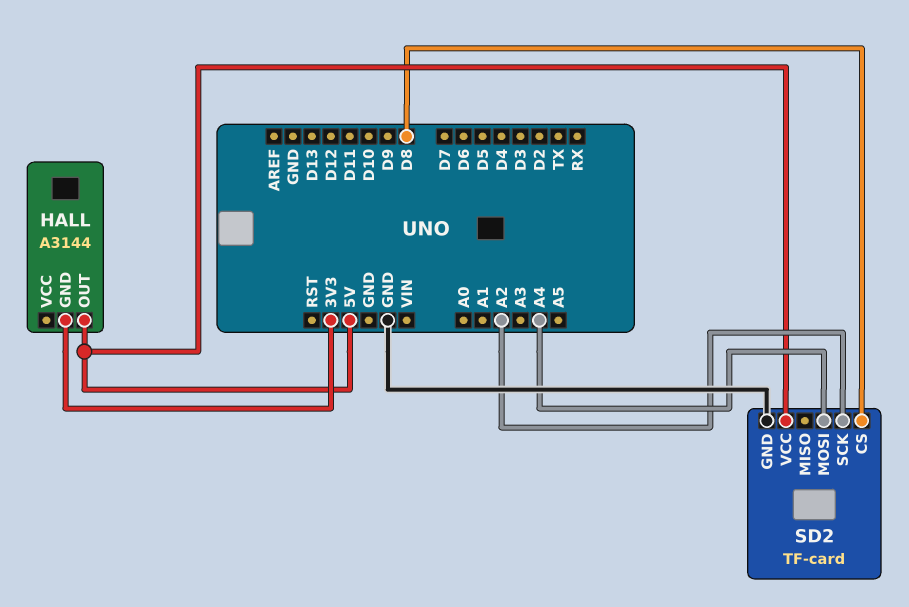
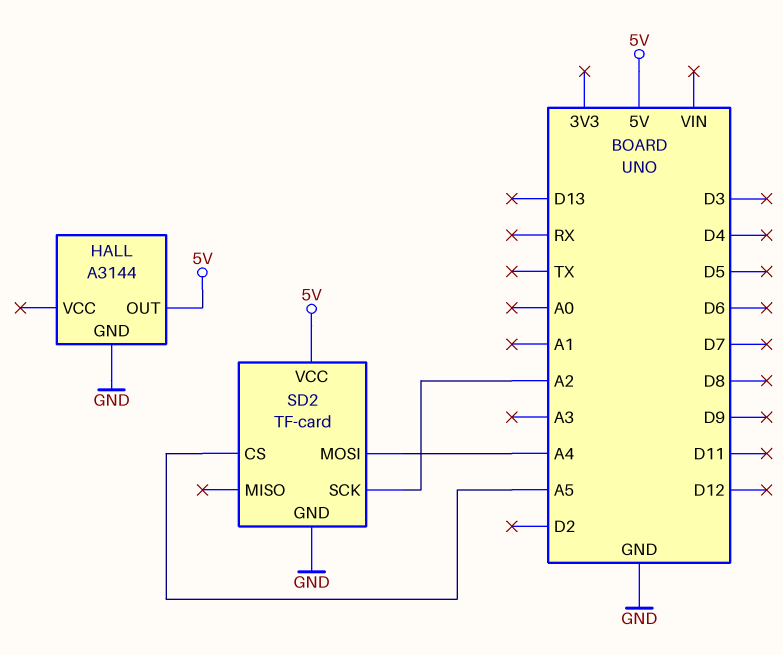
HALL pin GND: 3V3 -> GND
SD2 pin CS: D8 -> A5

